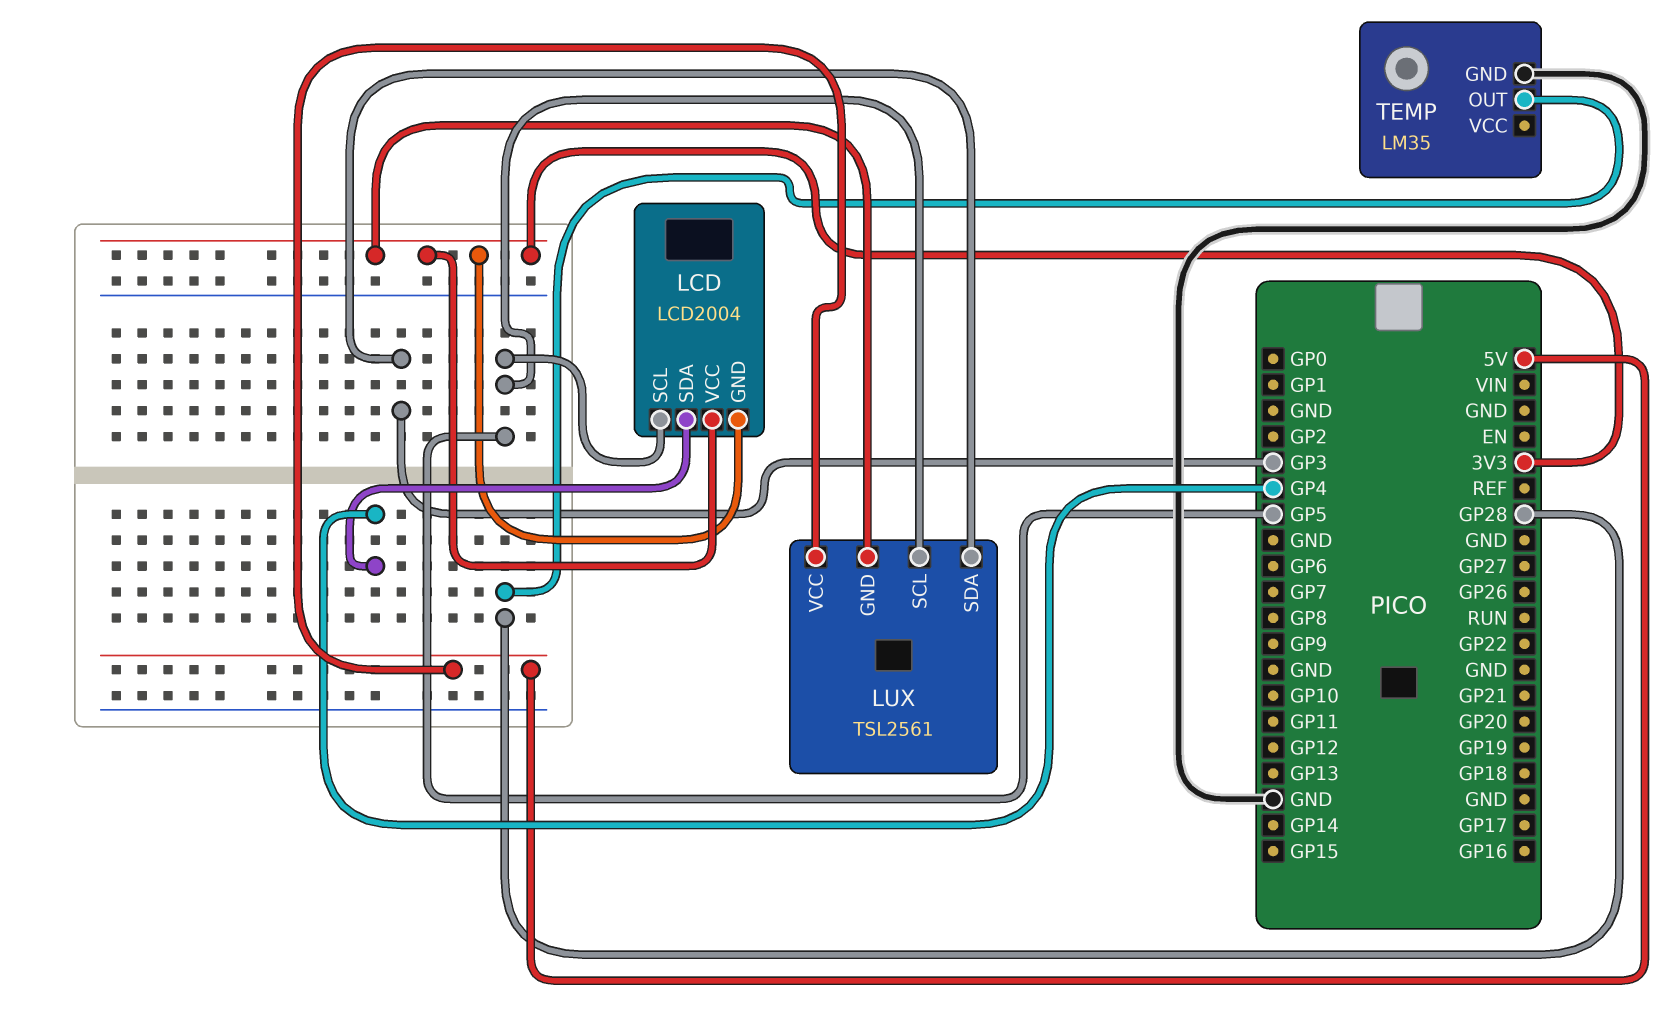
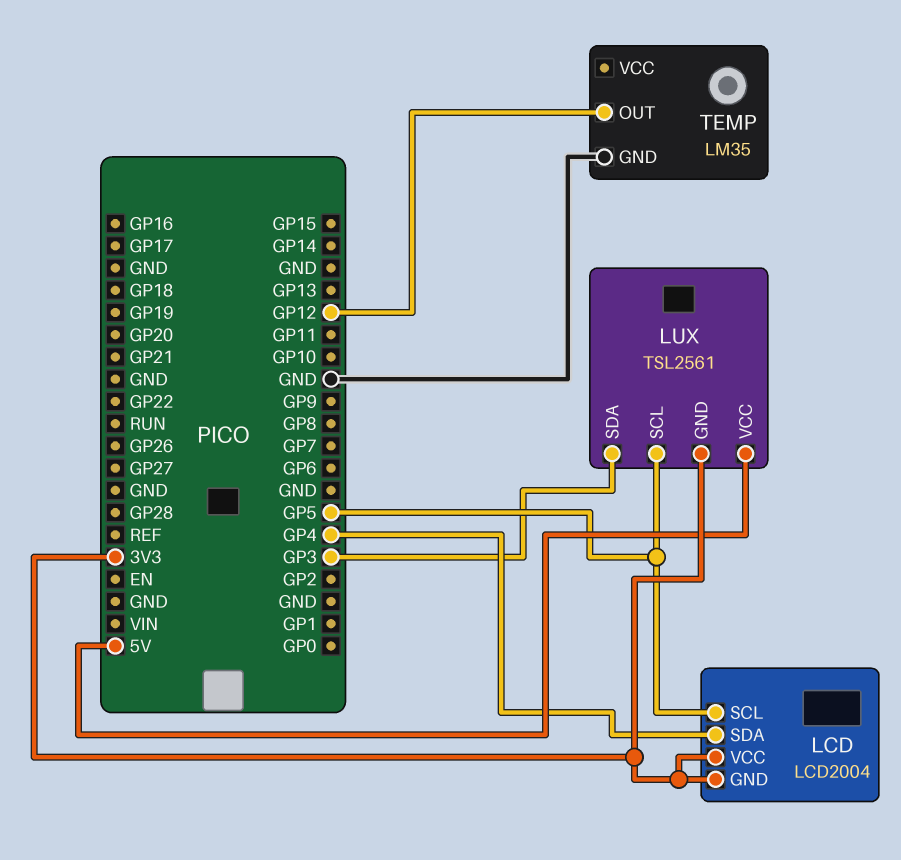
TEMP pin OUT: GP28 -> GP12

